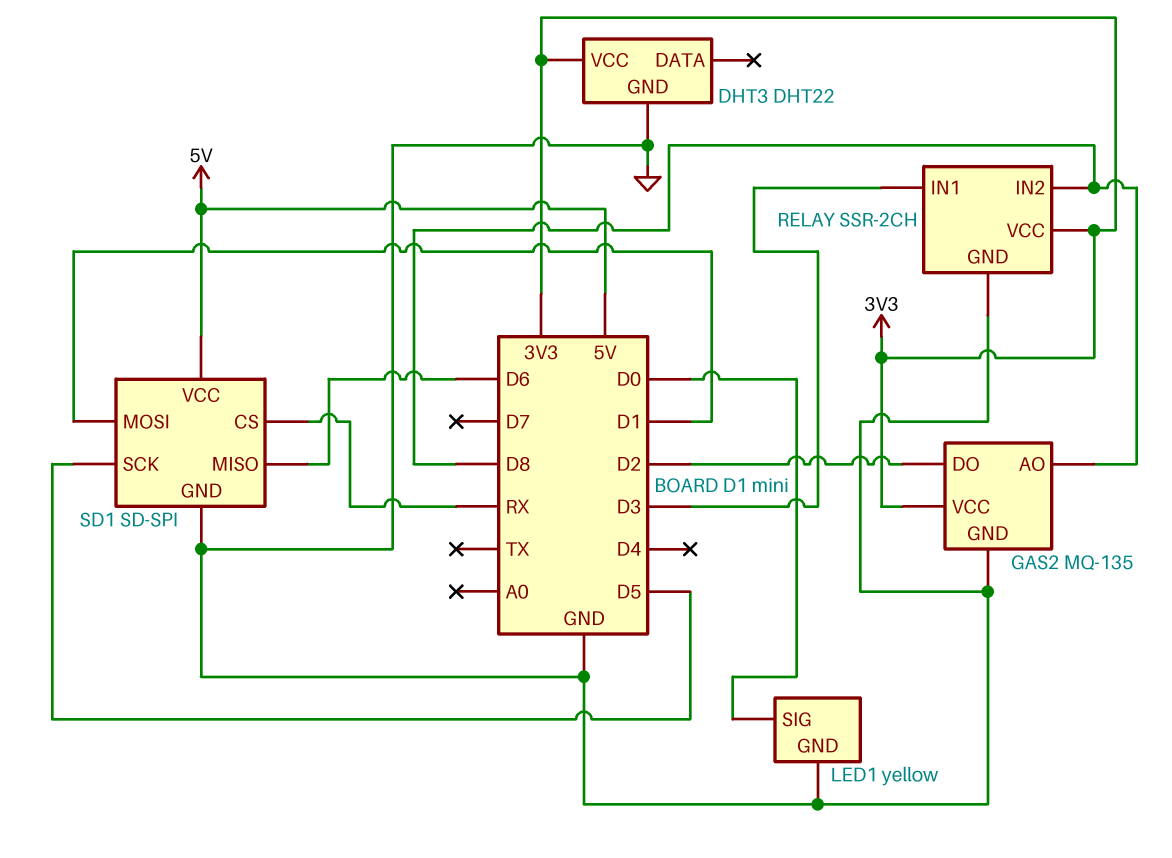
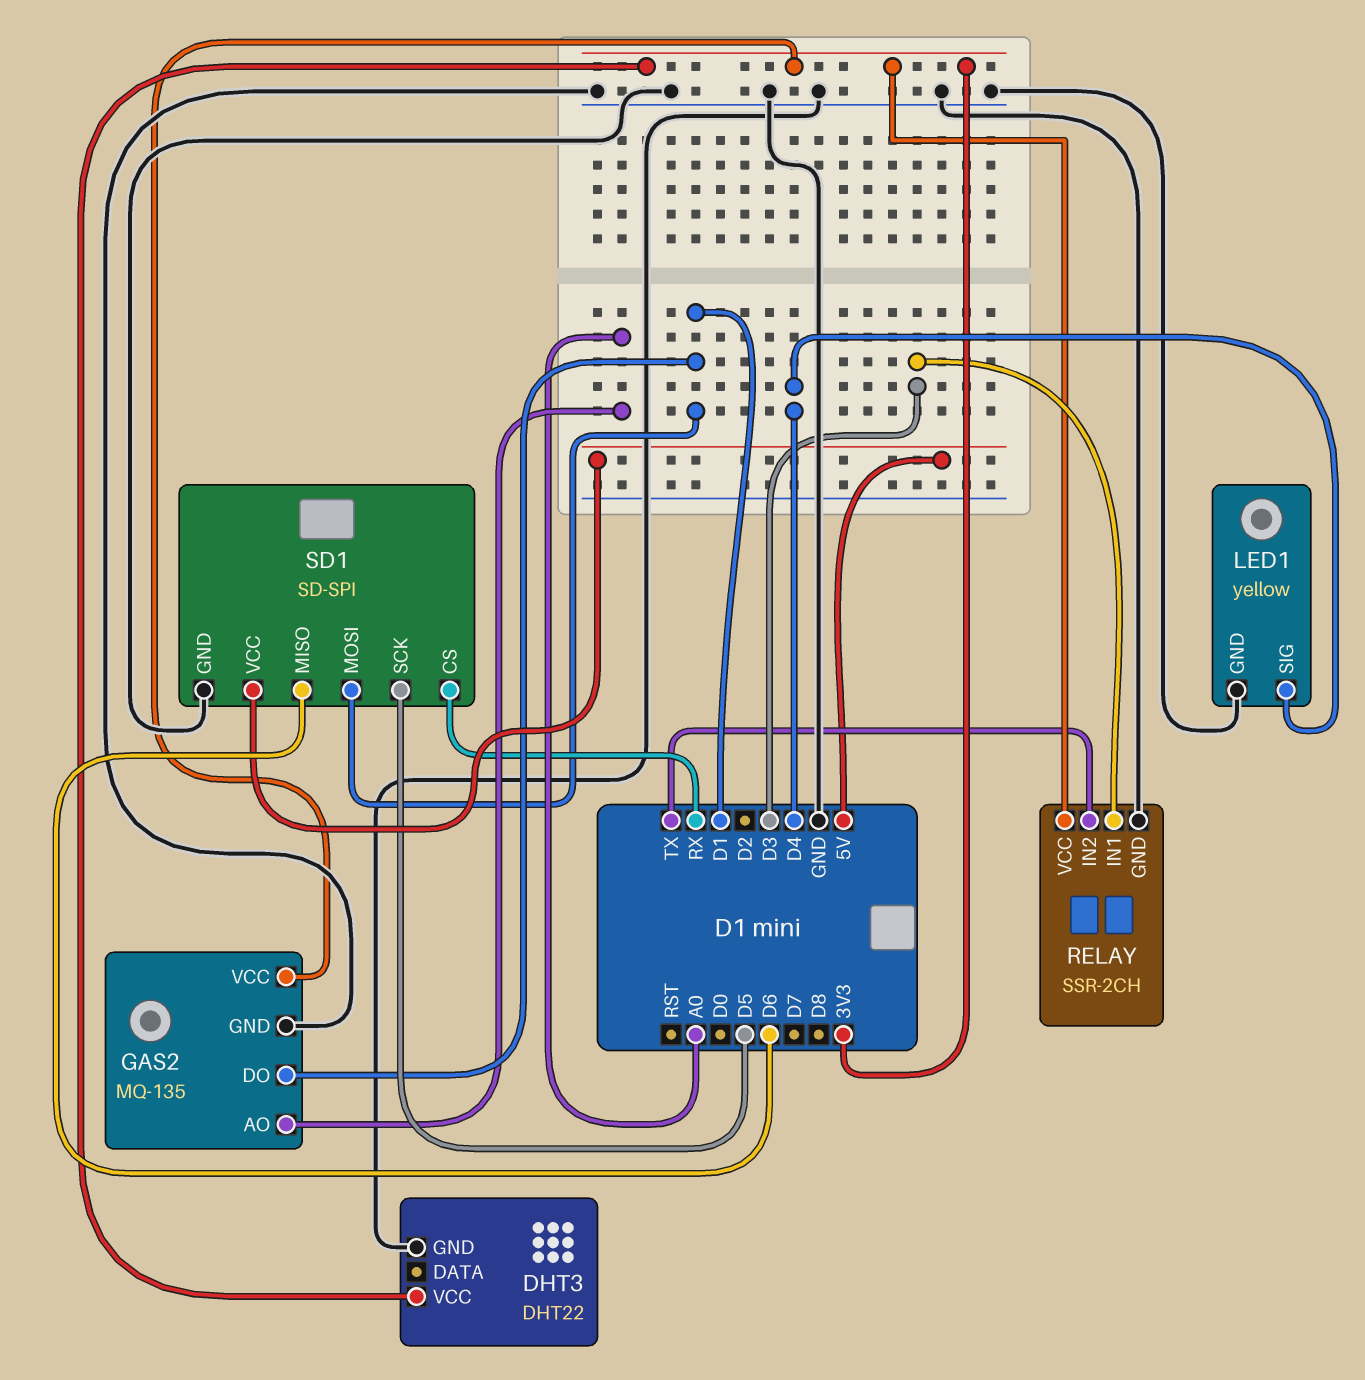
GAS2 pin AO: D8 -> A0
GAS2 pin DO: D2 -> D1
LED1 pin SIG: D0 -> D4
RELAY pin IN2: D8 -> TX

